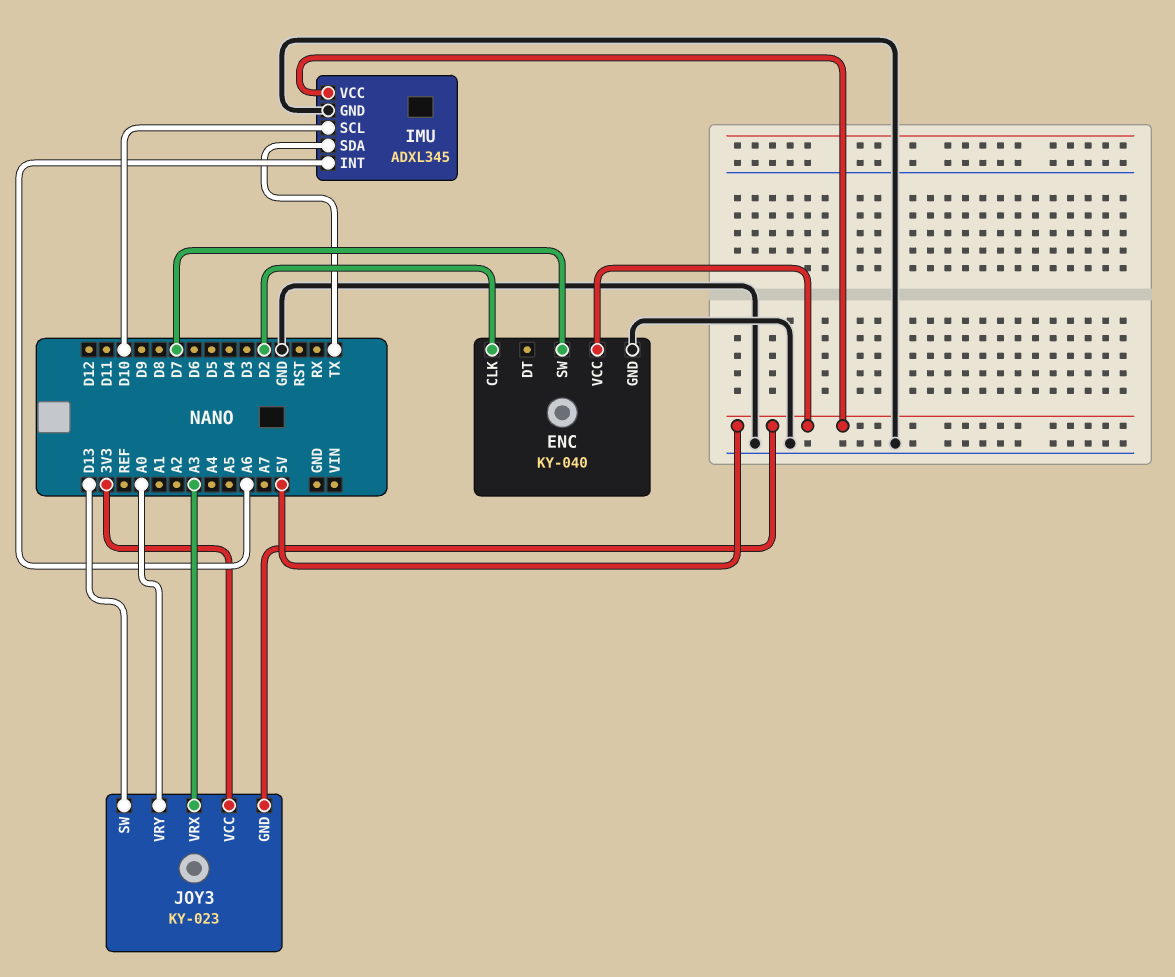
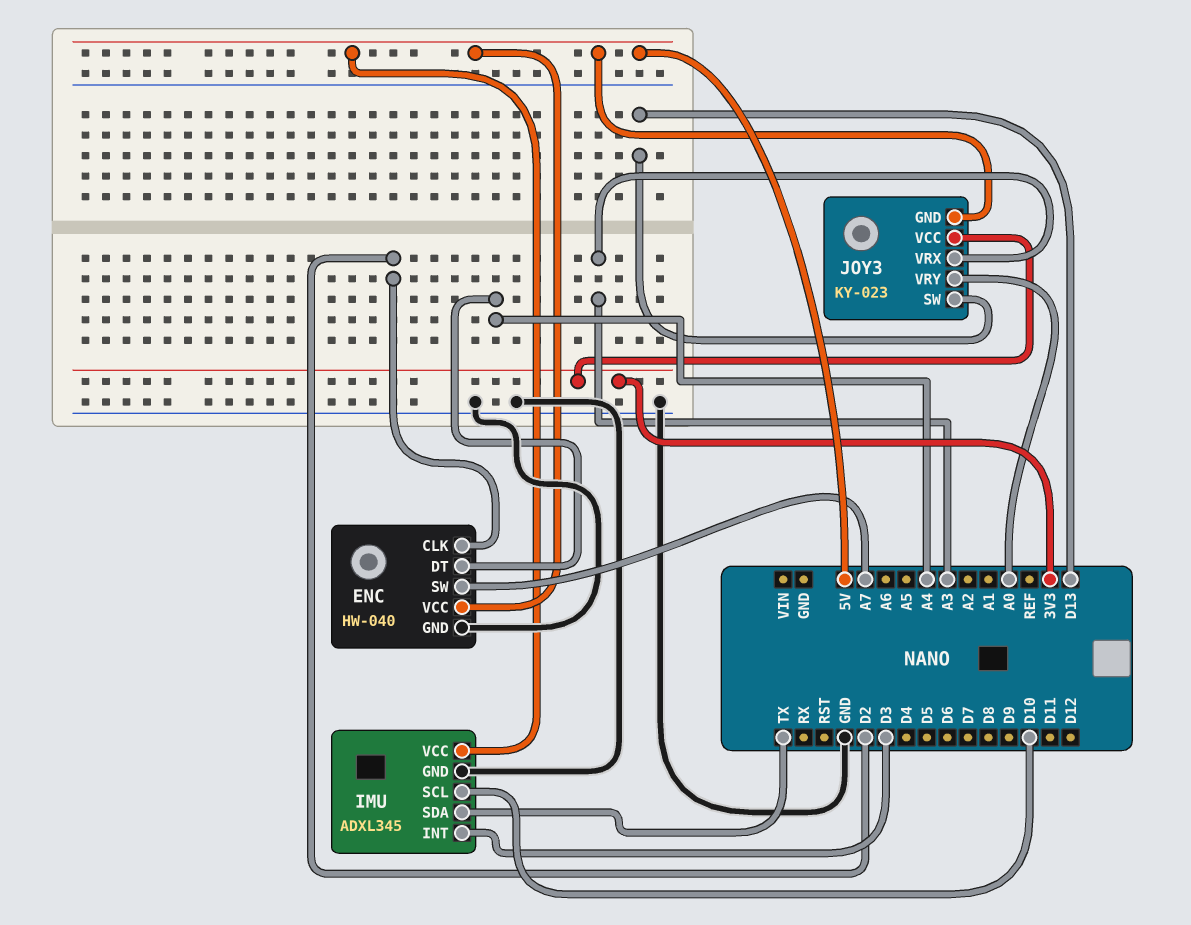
ENC: KY-040 -> HW-040
ENC pin DT: none -> A4
ENC pin SW: D7 -> A7
IMU pin INT: A6 -> D3

